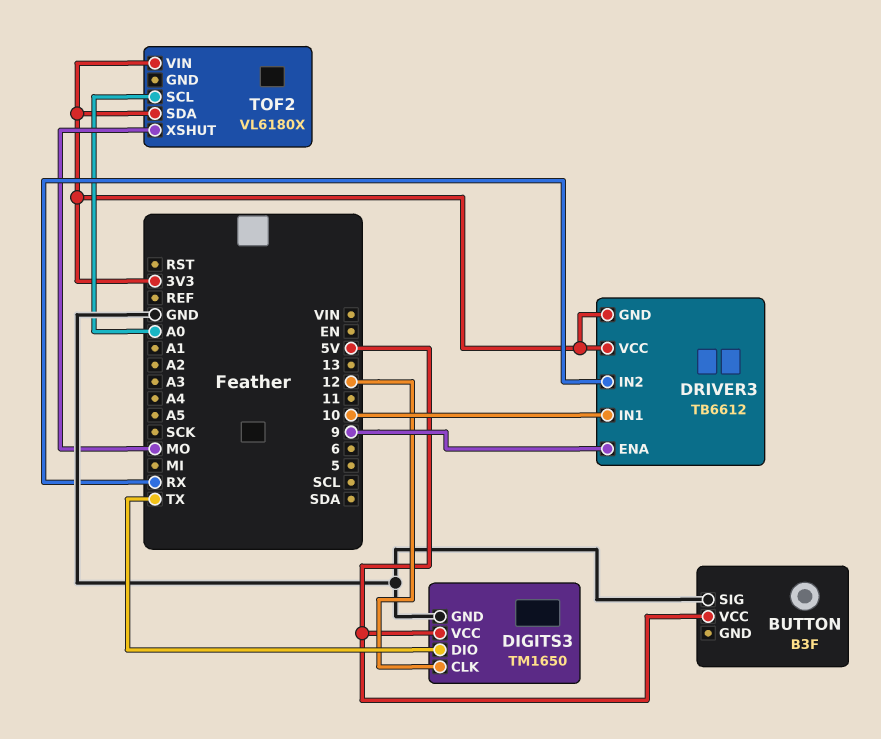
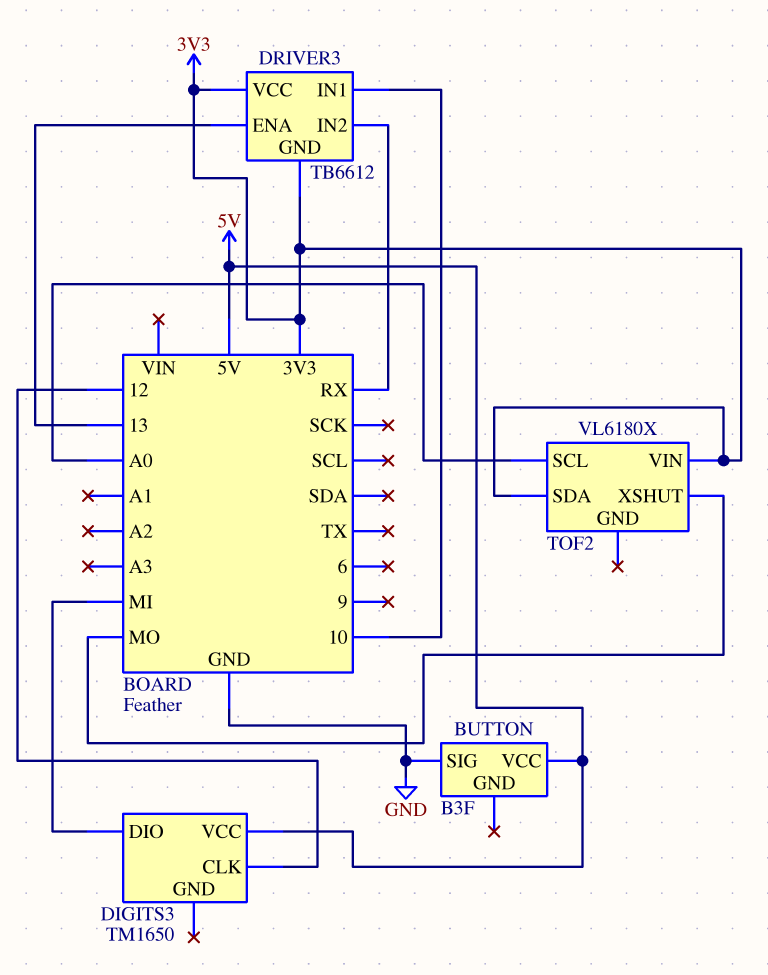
DIGITS3 pin DIO: TX -> MI
DIGITS3 pin GND: GND -> none
DRIVER3 pin ENA: 9 -> 13

